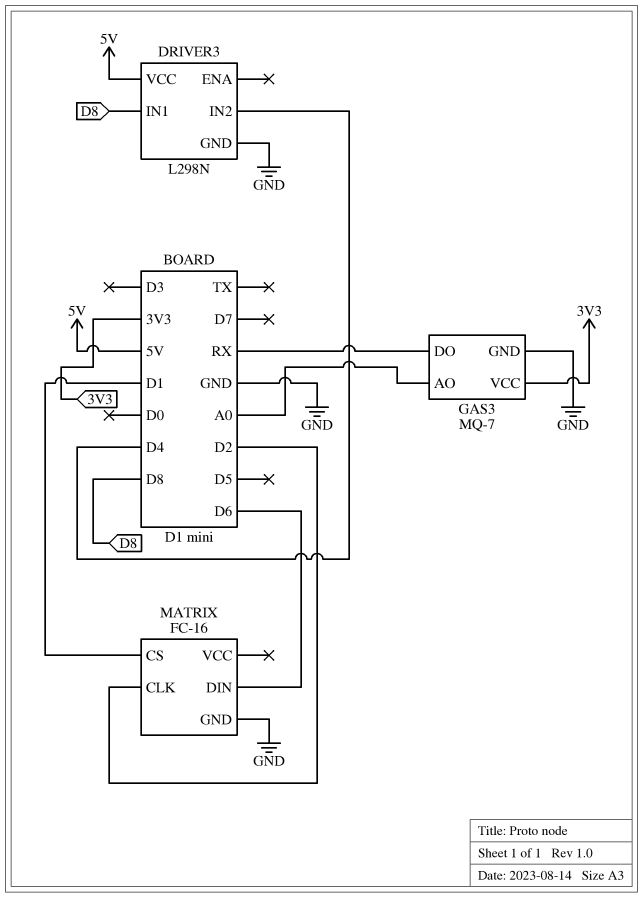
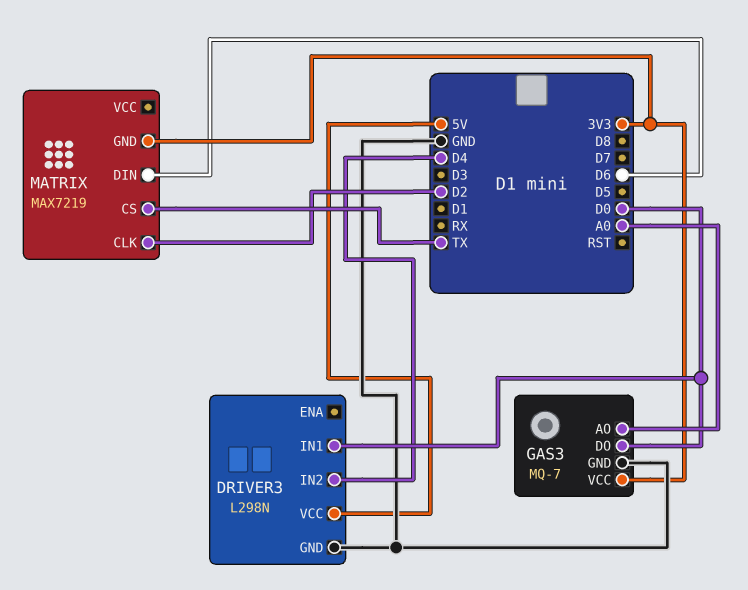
DRIVER3 pin IN1: D8 -> D0
GAS3 pin DO: RX -> D0
MATRIX: FC-16 -> MAX7219
MATRIX pin CS: D1 -> TX
MATRIX pin GND: GND -> 3V3

